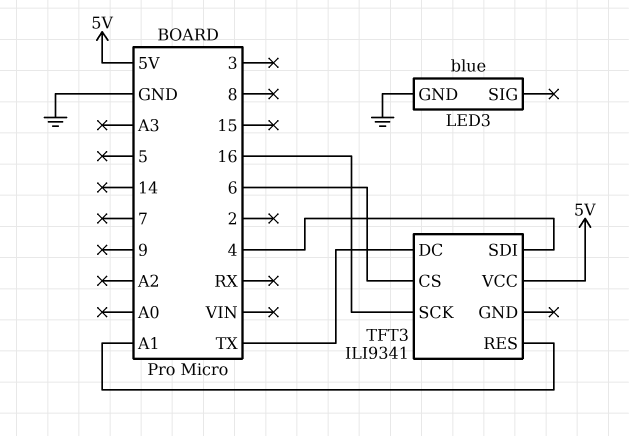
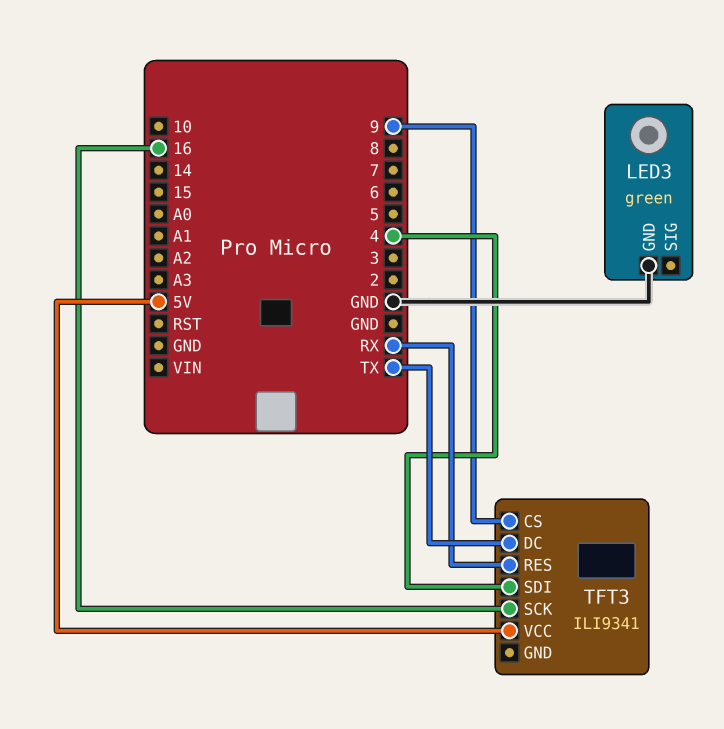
LED3: blue -> green
TFT3 pin CS: 6 -> 9
TFT3 pin RES: A1 -> RX

